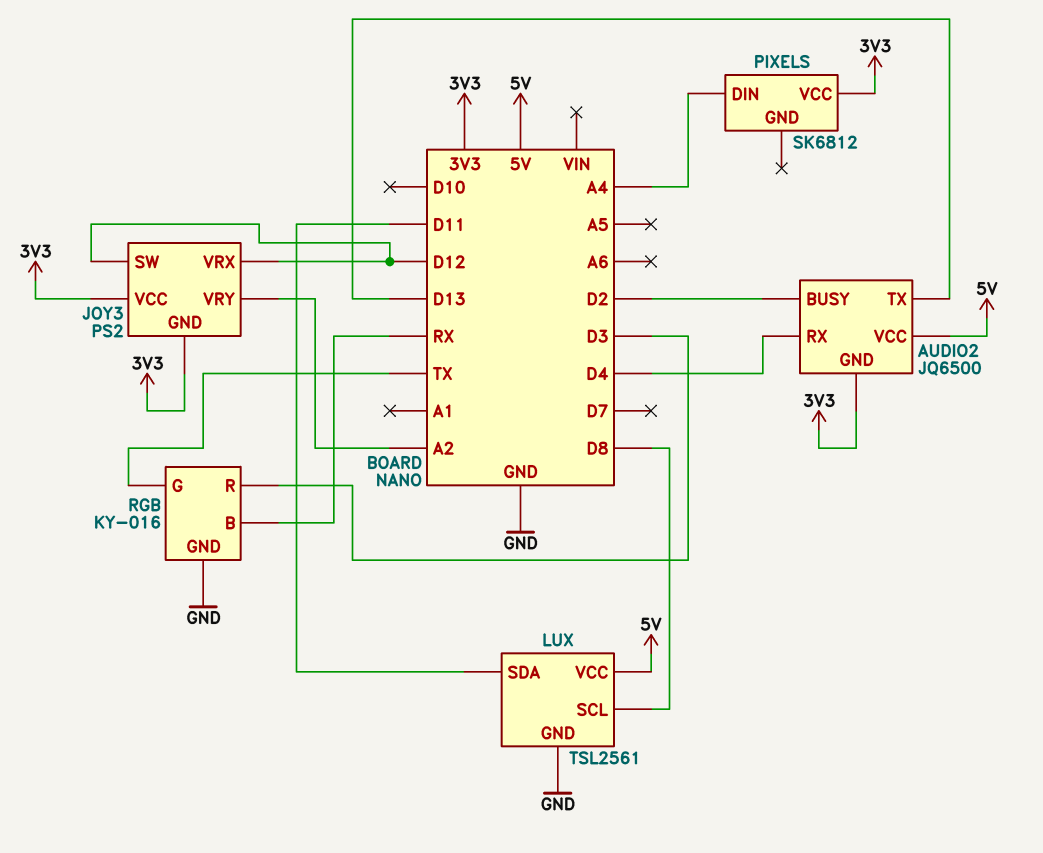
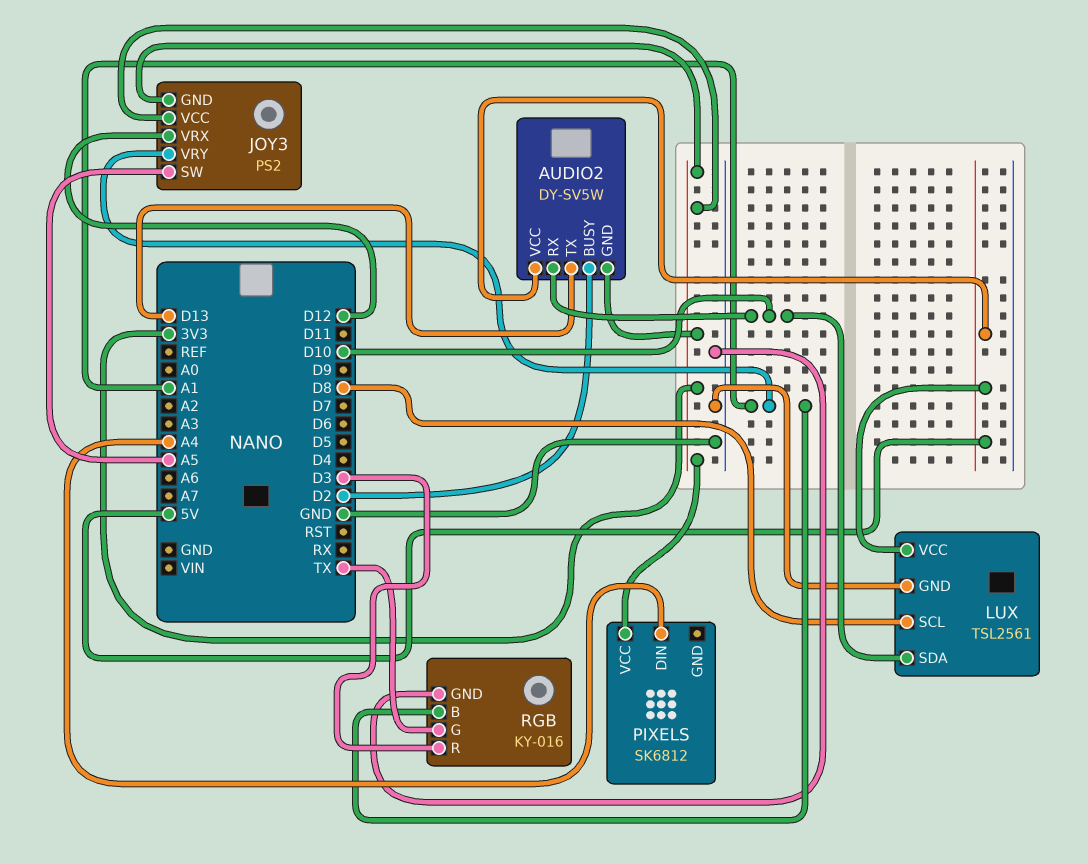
AUDIO2: JQ6500 -> DY-SV5W
AUDIO2 pin RX: D4 -> D10
JOY3 pin SW: D12 -> A5
JOY3 pin VRY: A2 -> A1
LUX pin SDA: D11 -> D10
RGB pin B: RX -> A1

